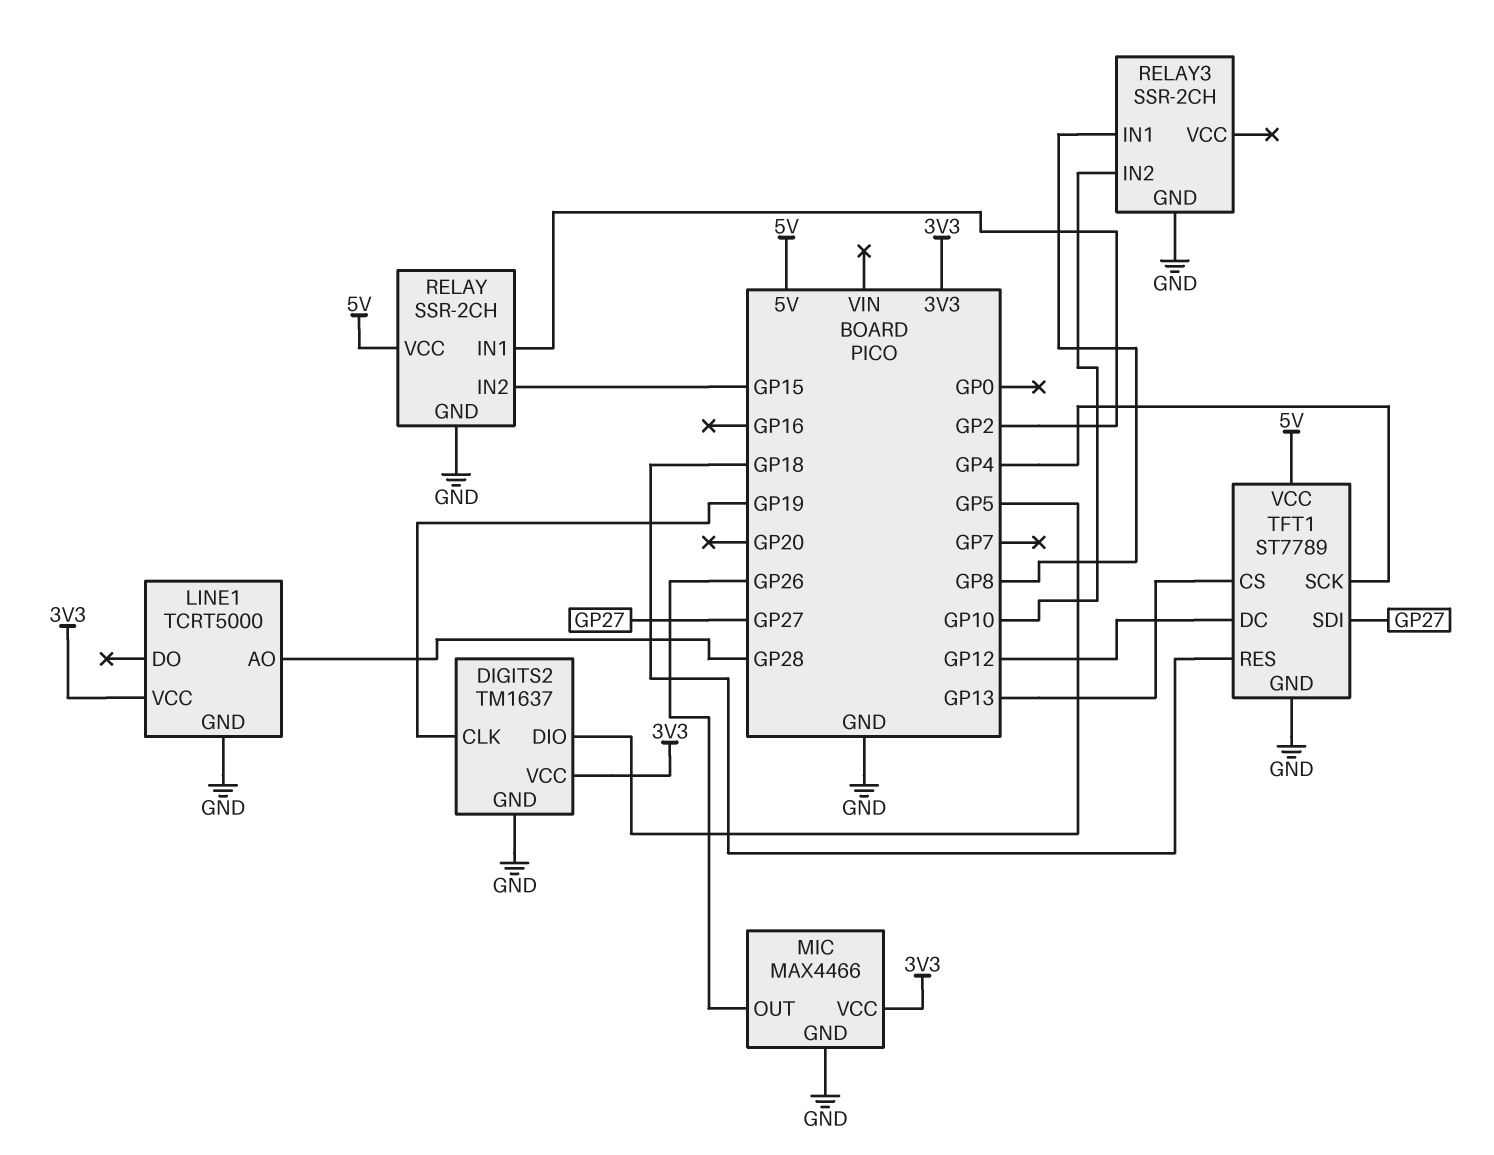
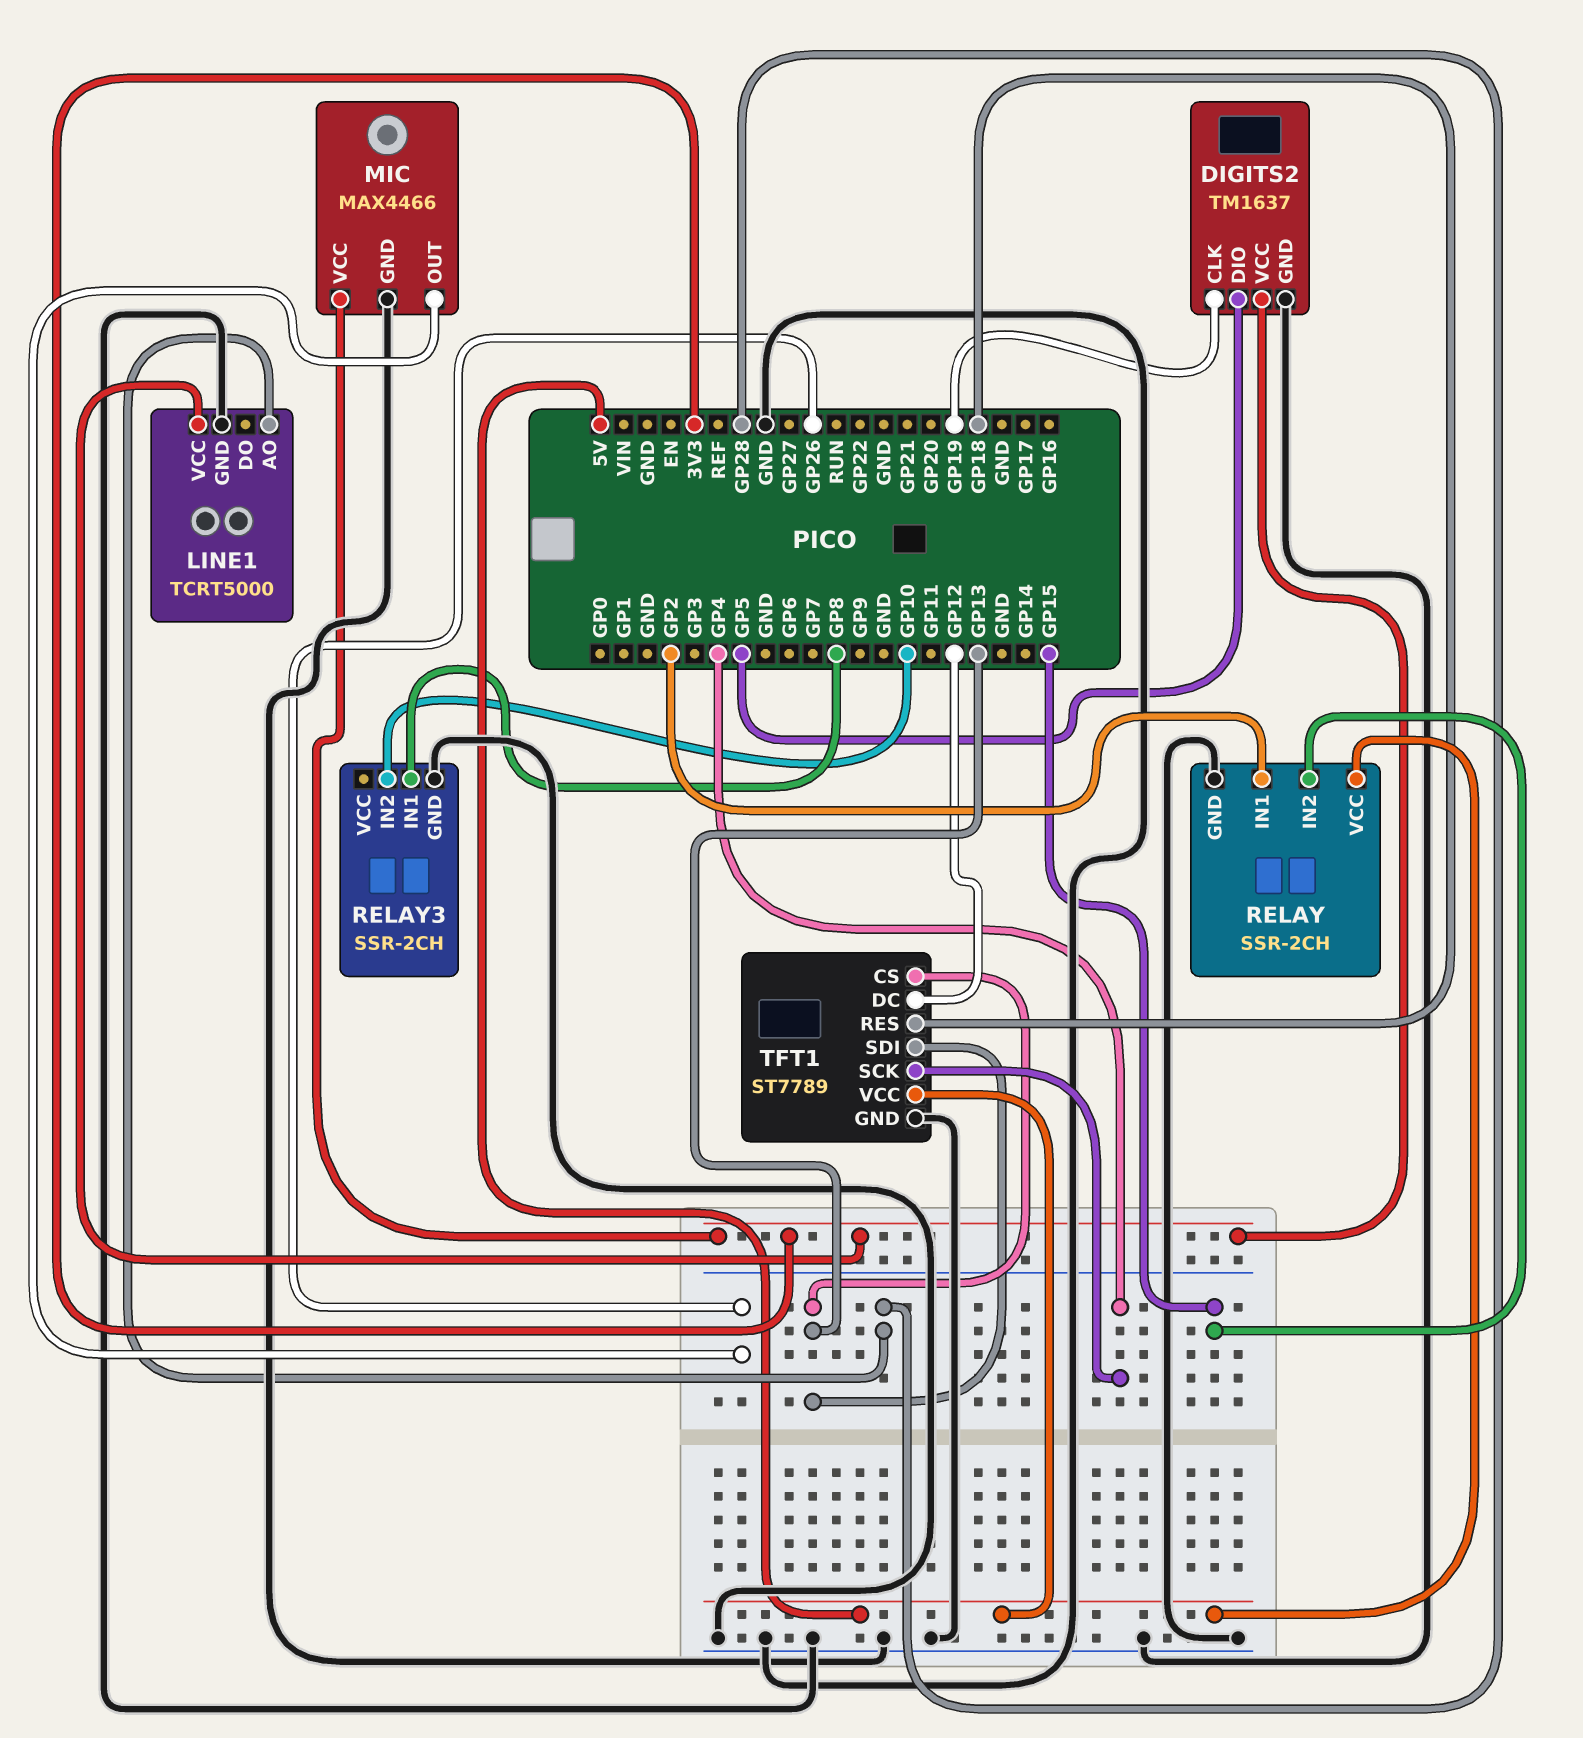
TFT1 pin SDI: GP27 -> GP13

